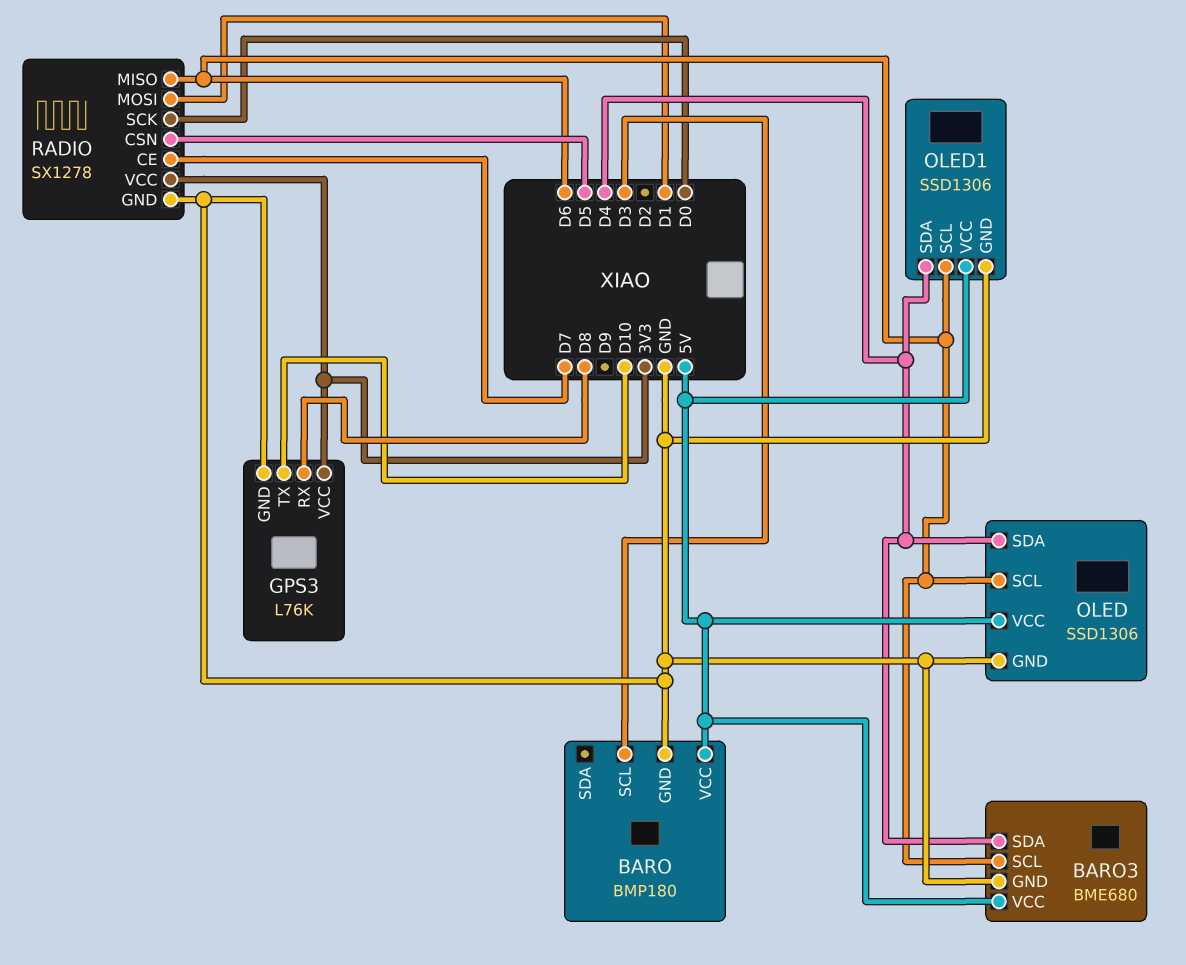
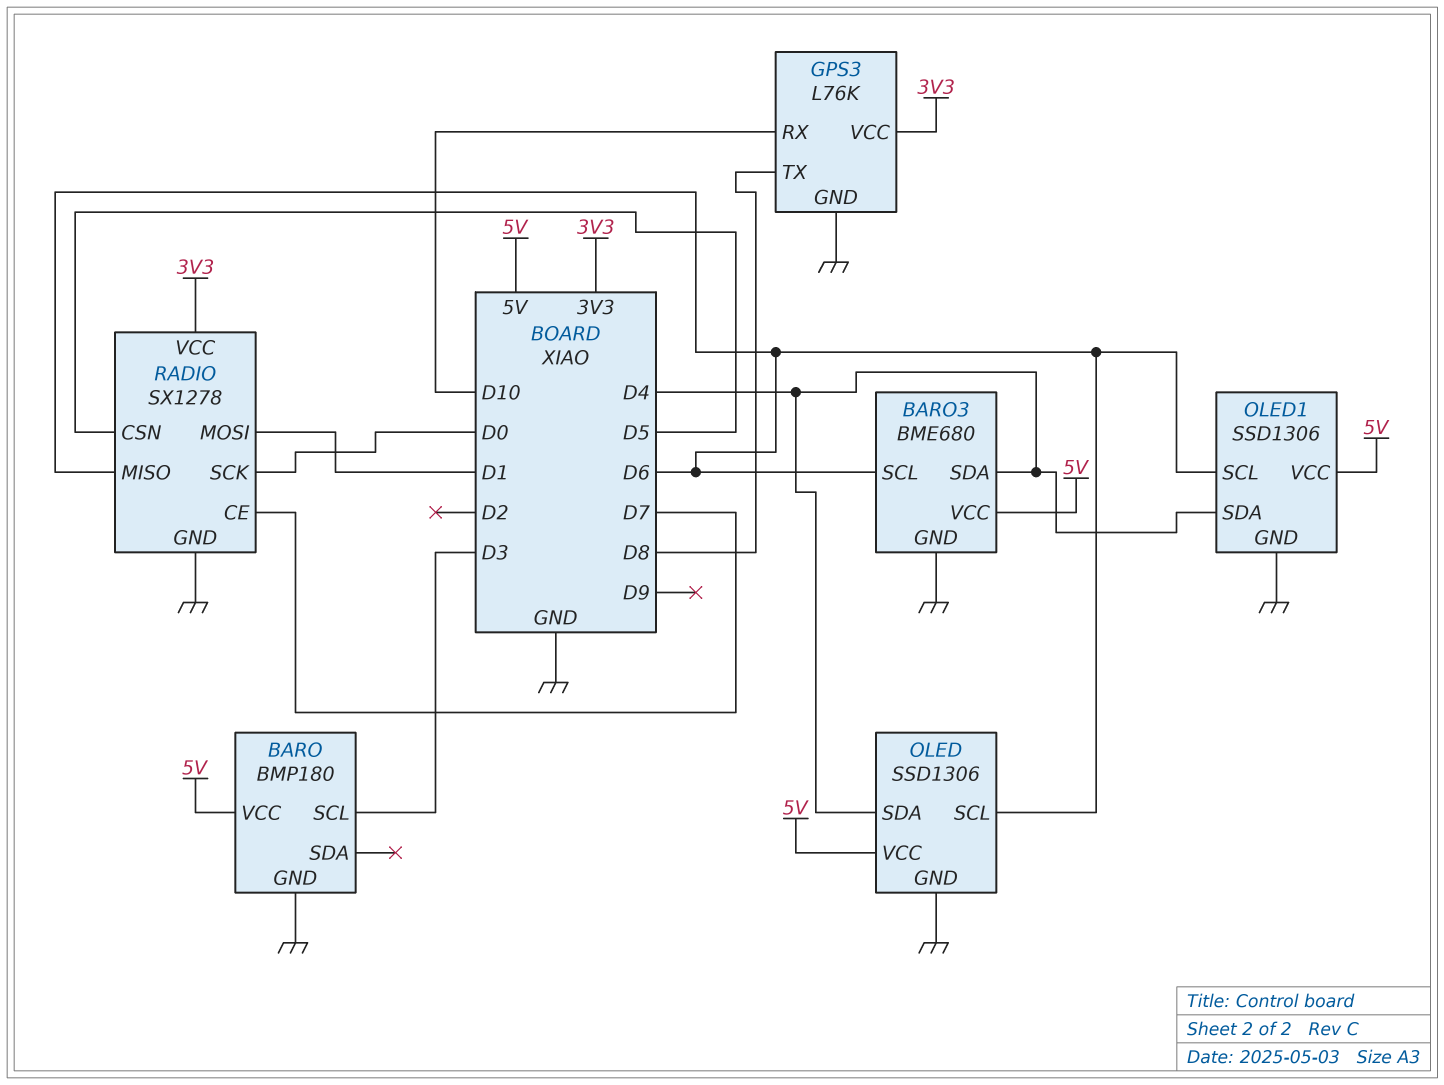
GPS3 pin RX: D8 -> D10
GPS3 pin TX: D10 -> D8

